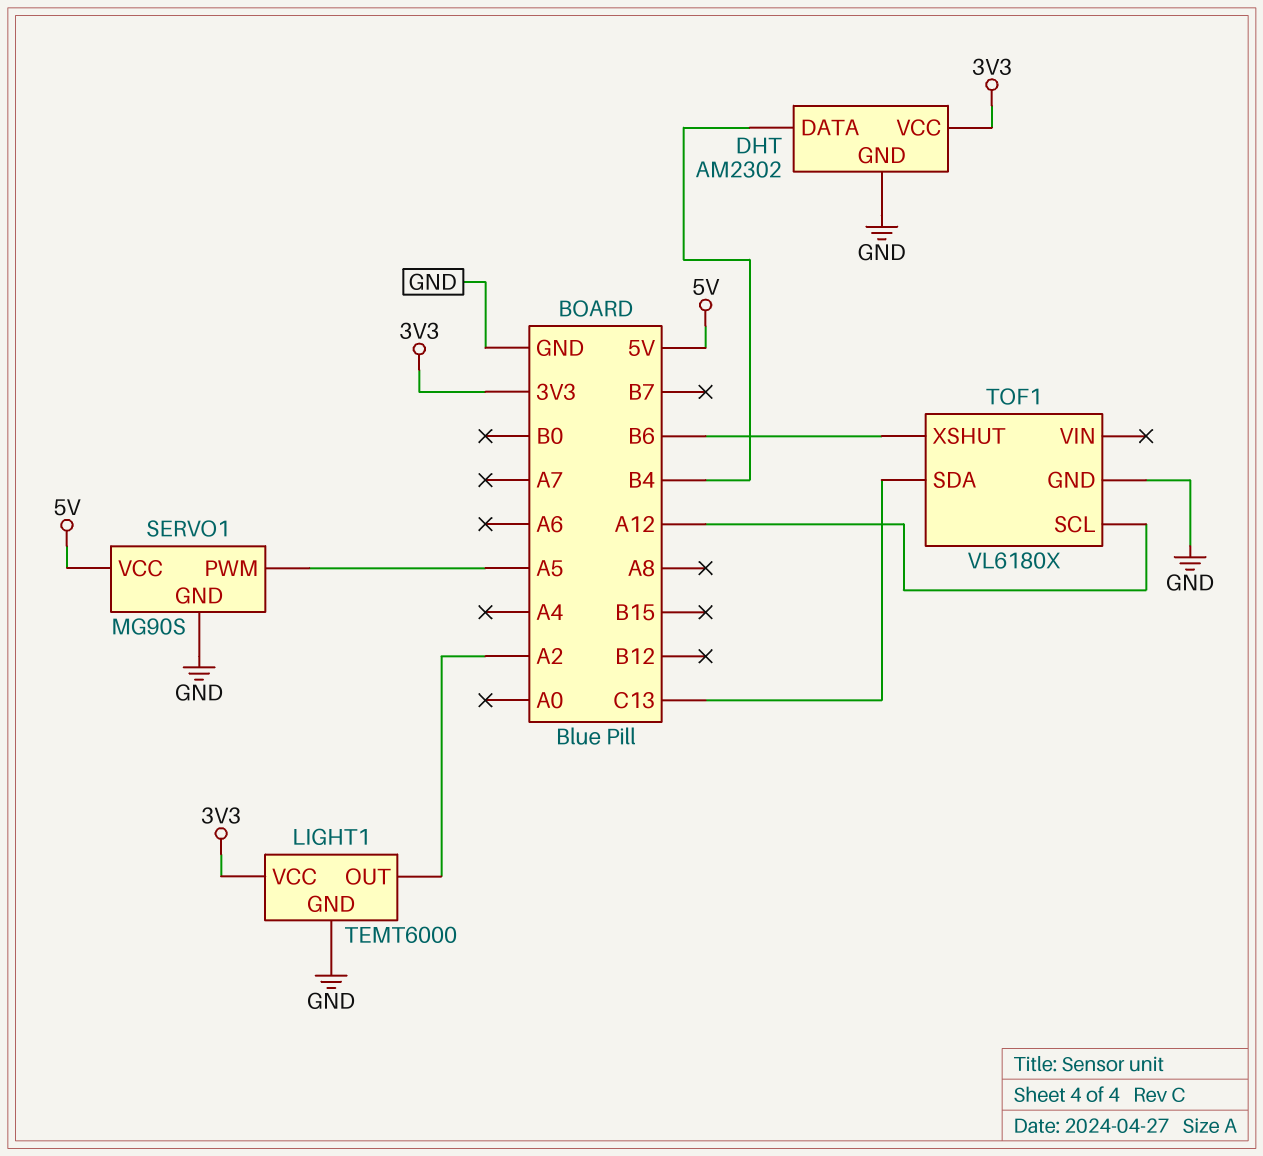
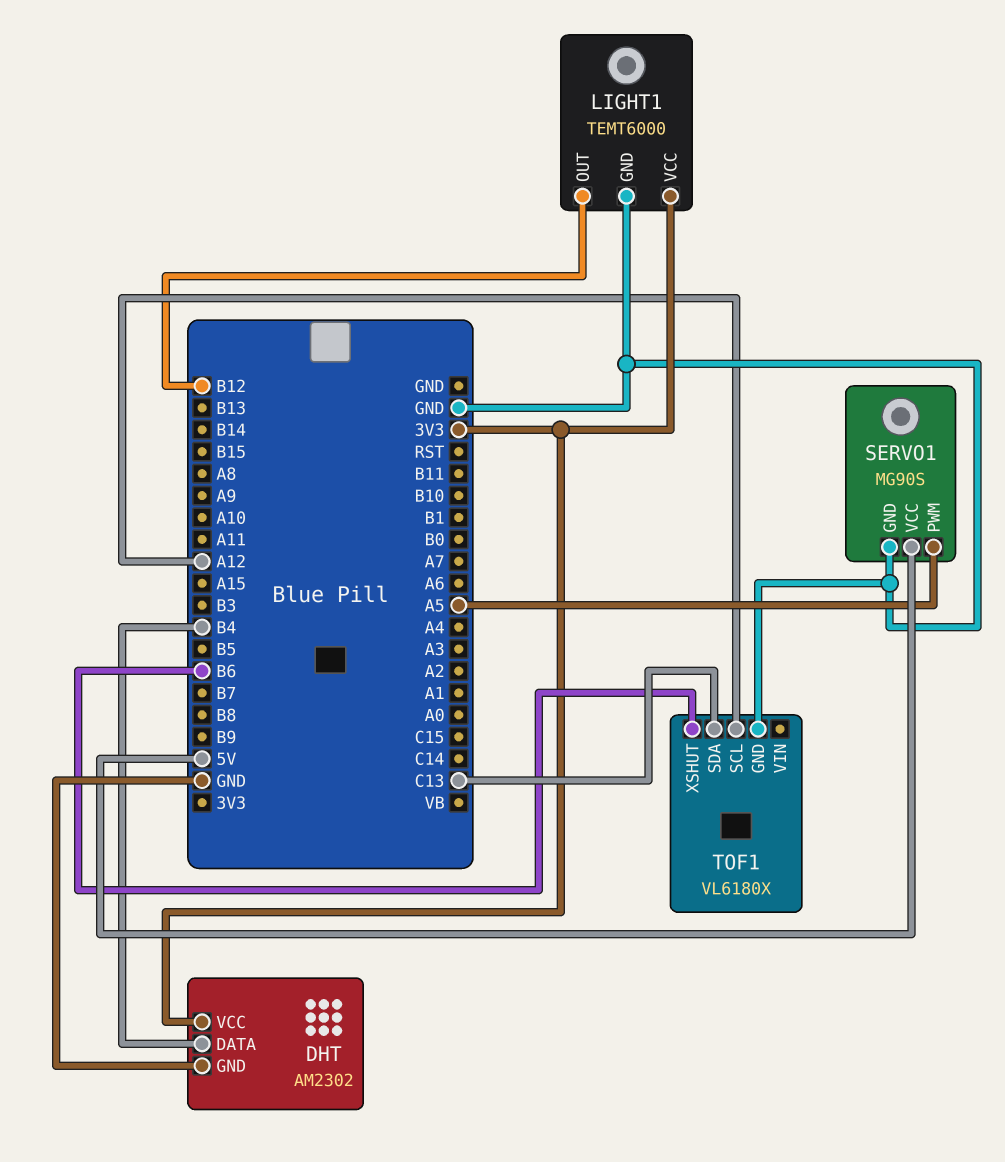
LIGHT1 pin OUT: A2 -> B12

